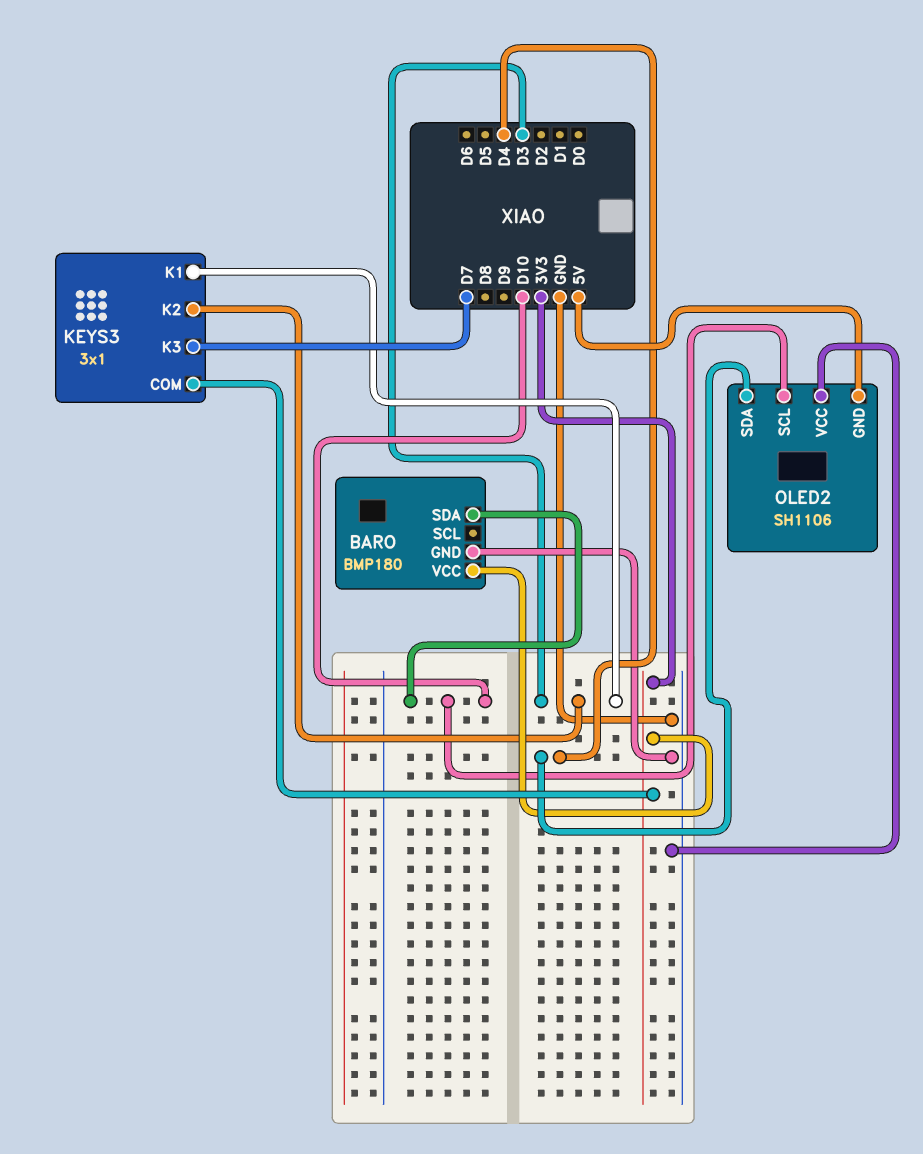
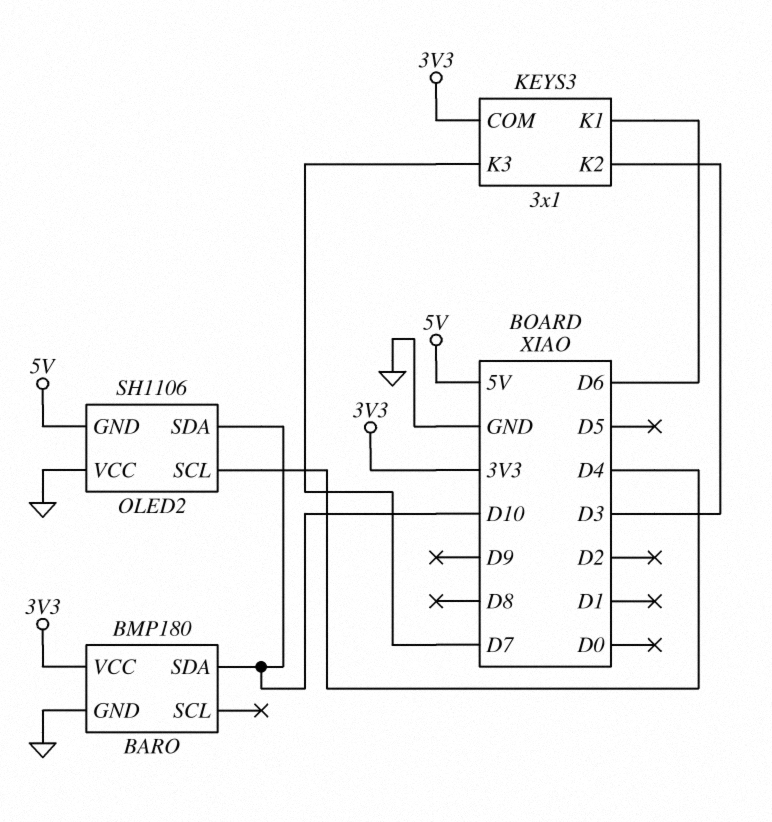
KEYS3 pin K1: D3 -> D6
OLED2 pin SCL: D10 -> D4
OLED2 pin SDA: D4 -> D10

